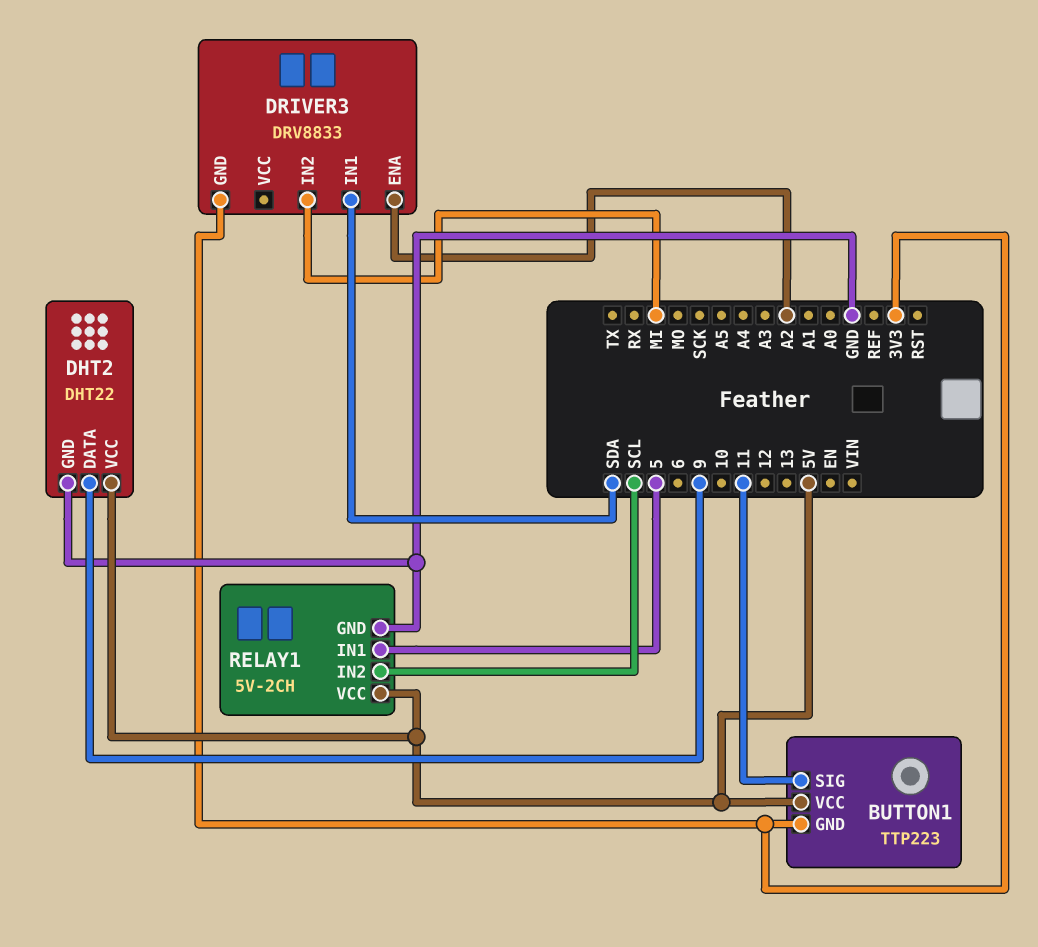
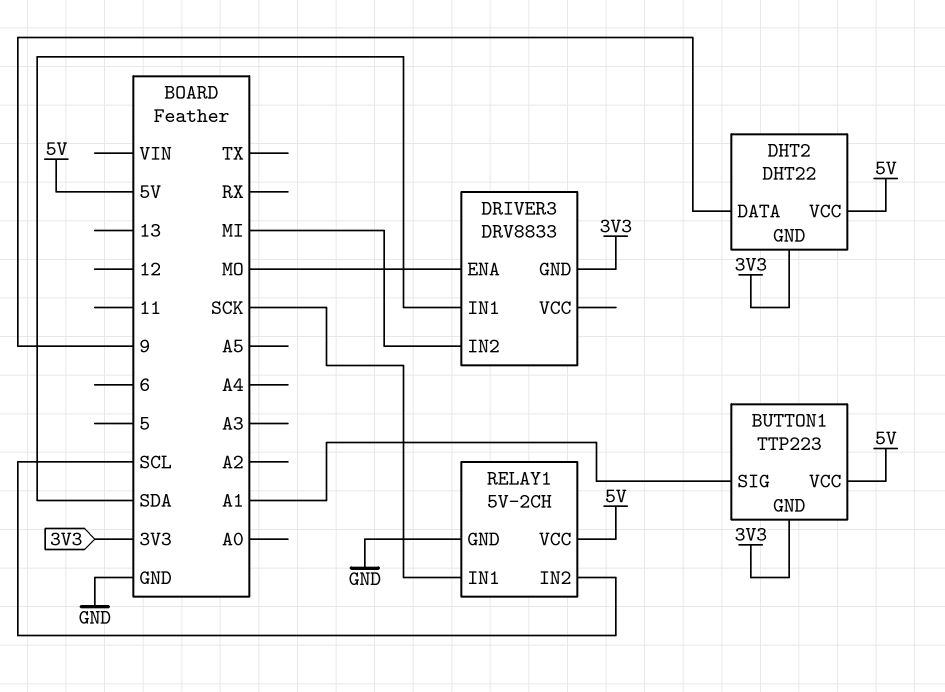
BUTTON1 pin SIG: 11 -> A1
DHT2 pin GND: GND -> 3V3
DRIVER3 pin ENA: A2 -> MO
RELAY1 pin IN1: 5 -> SCK

